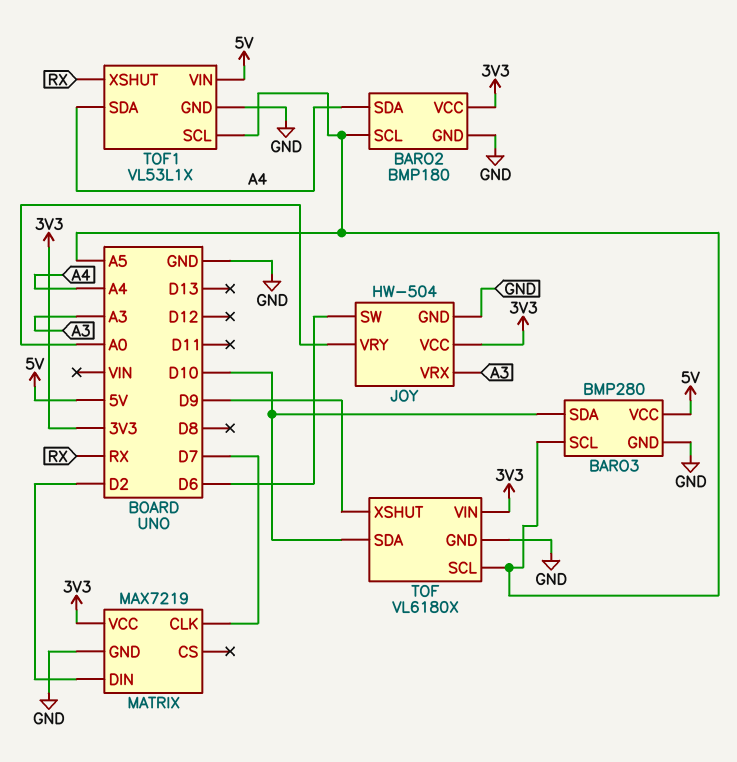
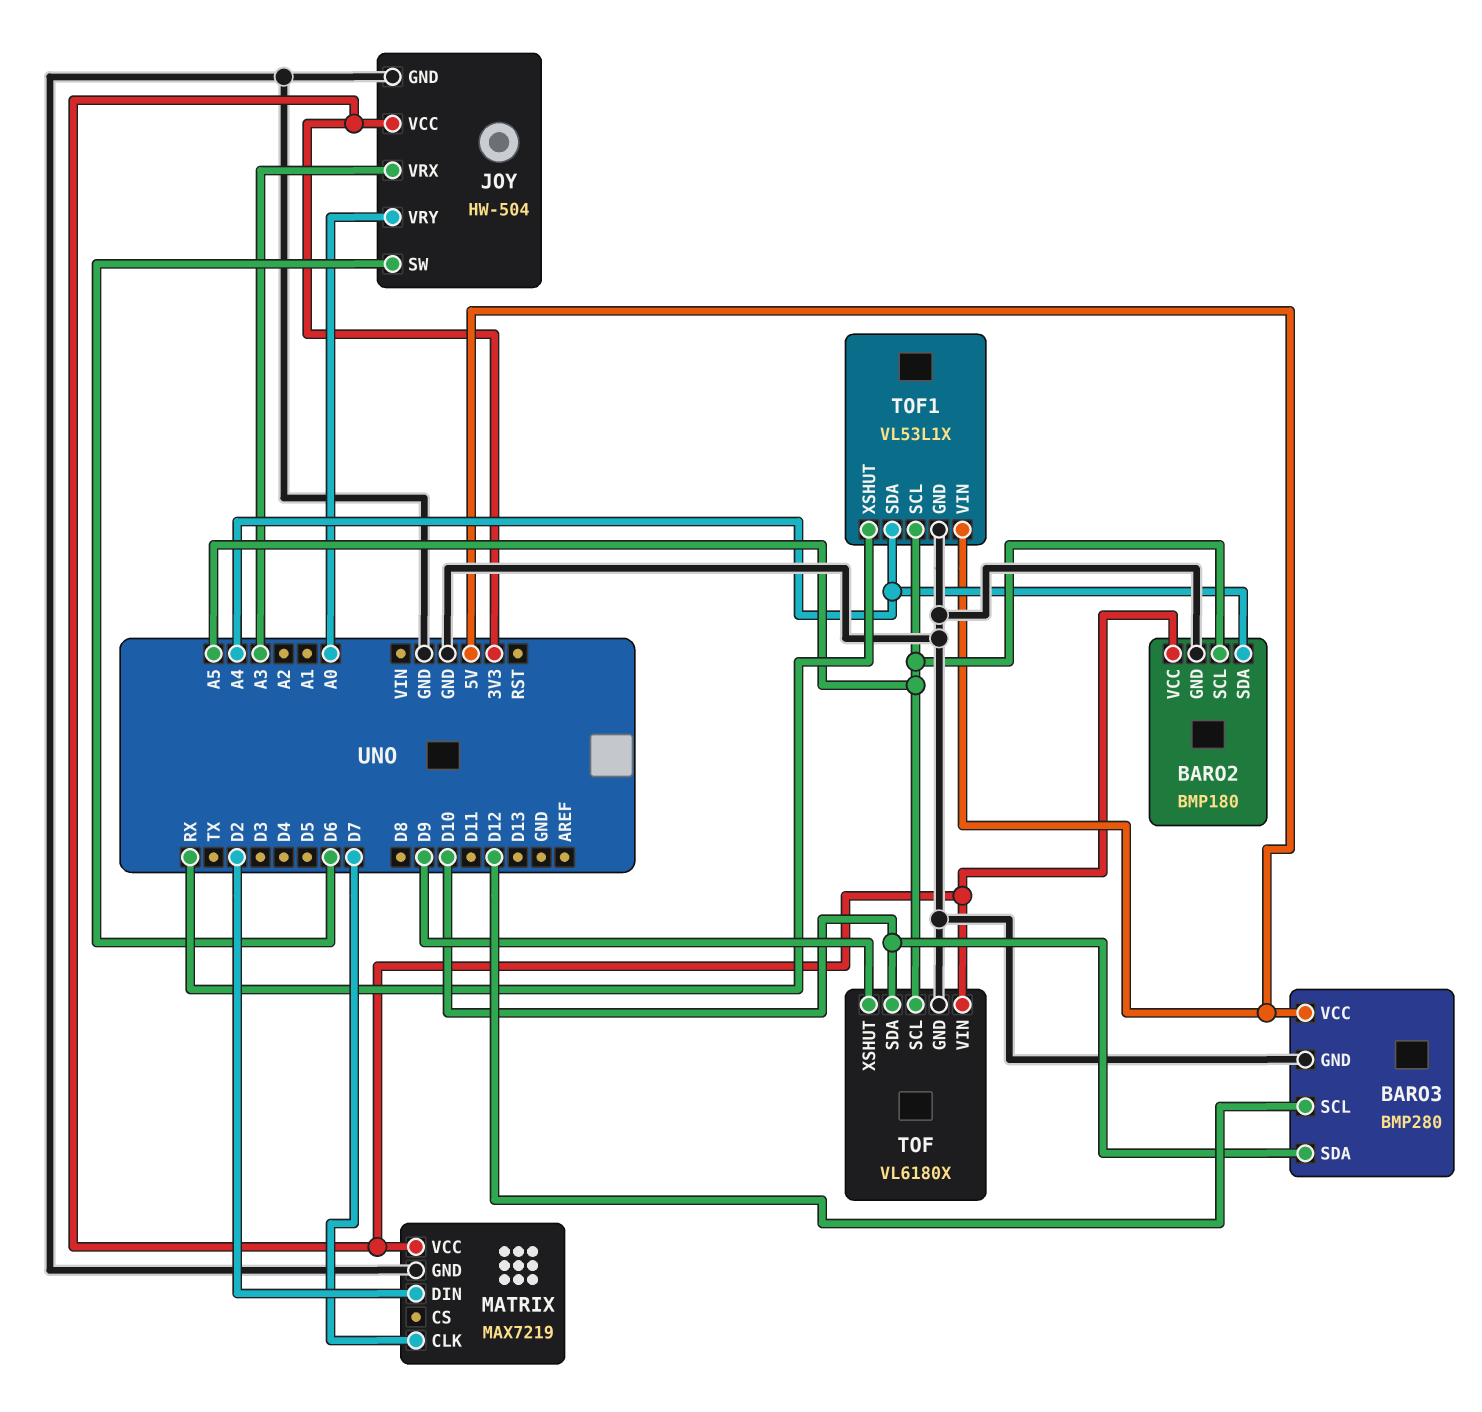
BARO3 pin SCL: A5 -> D12

